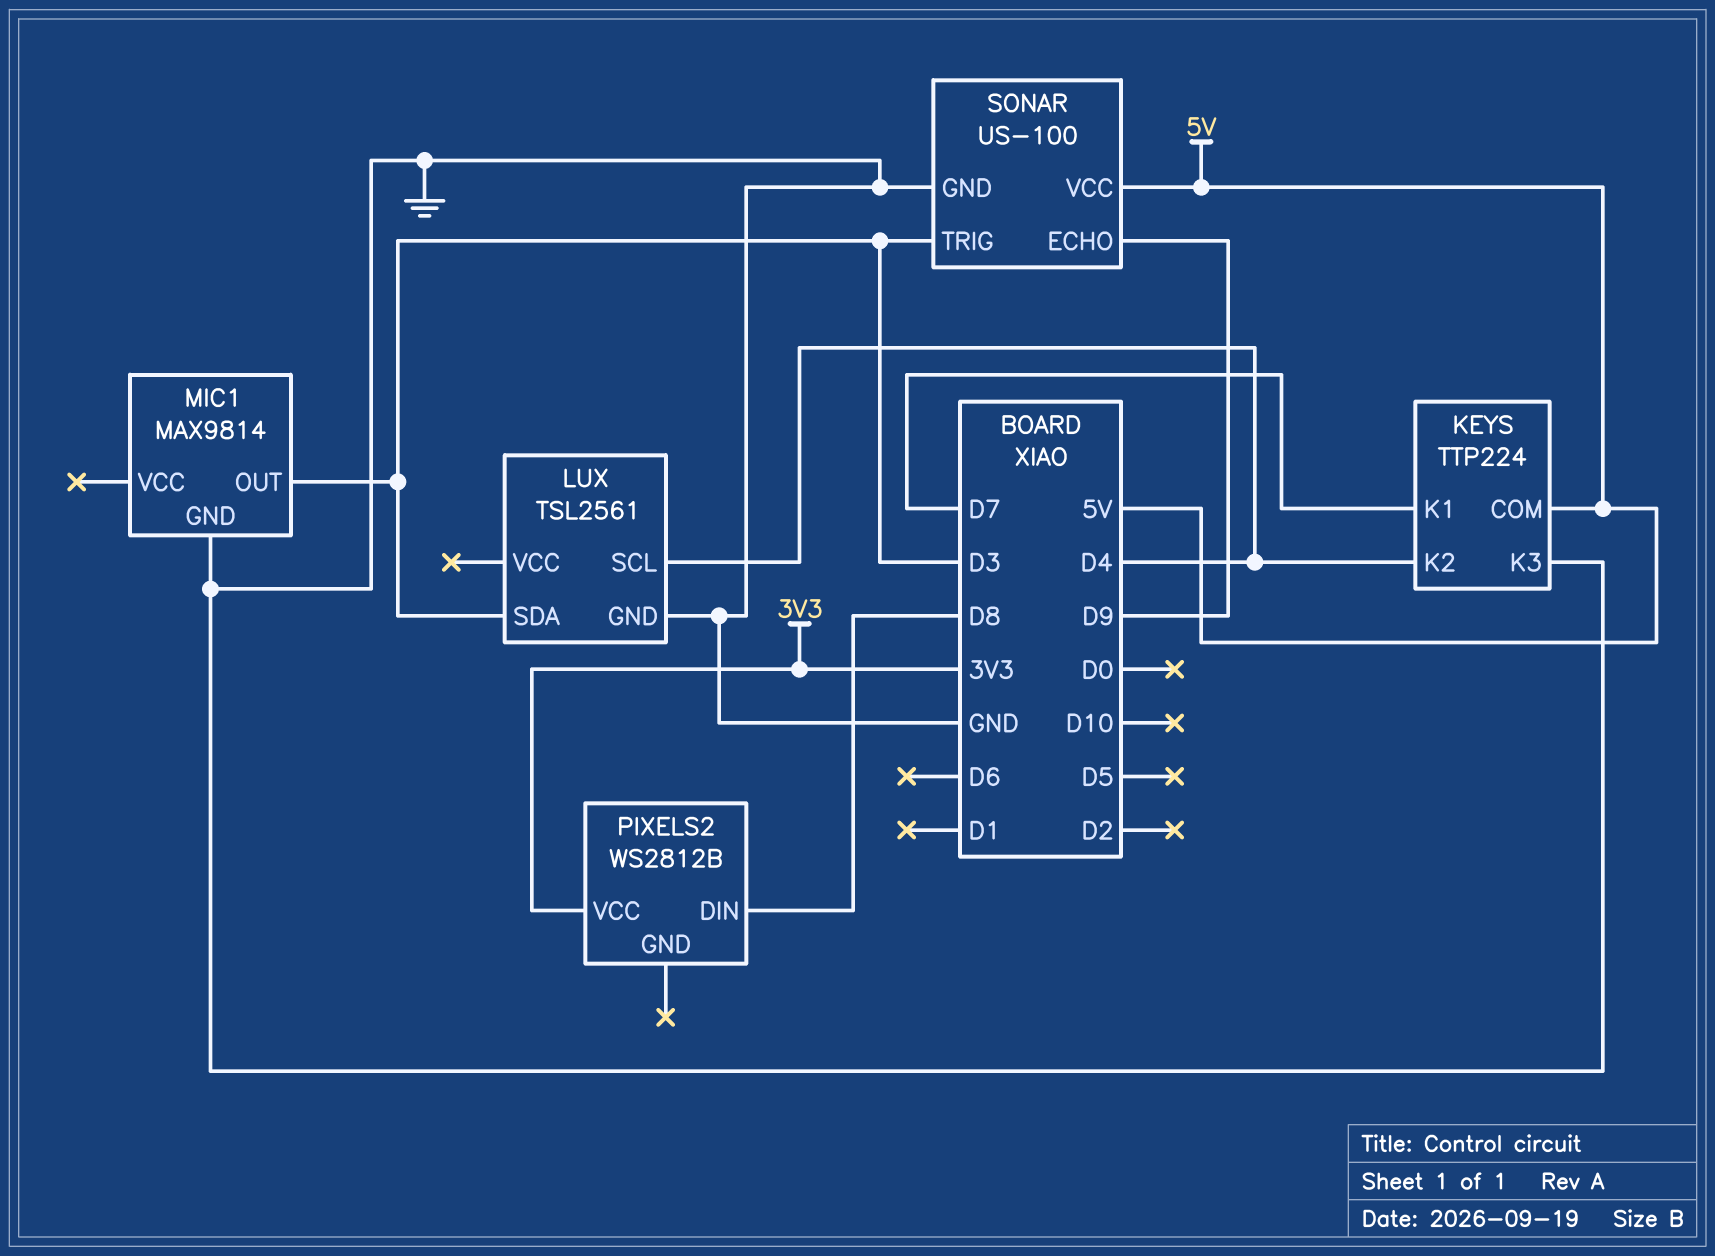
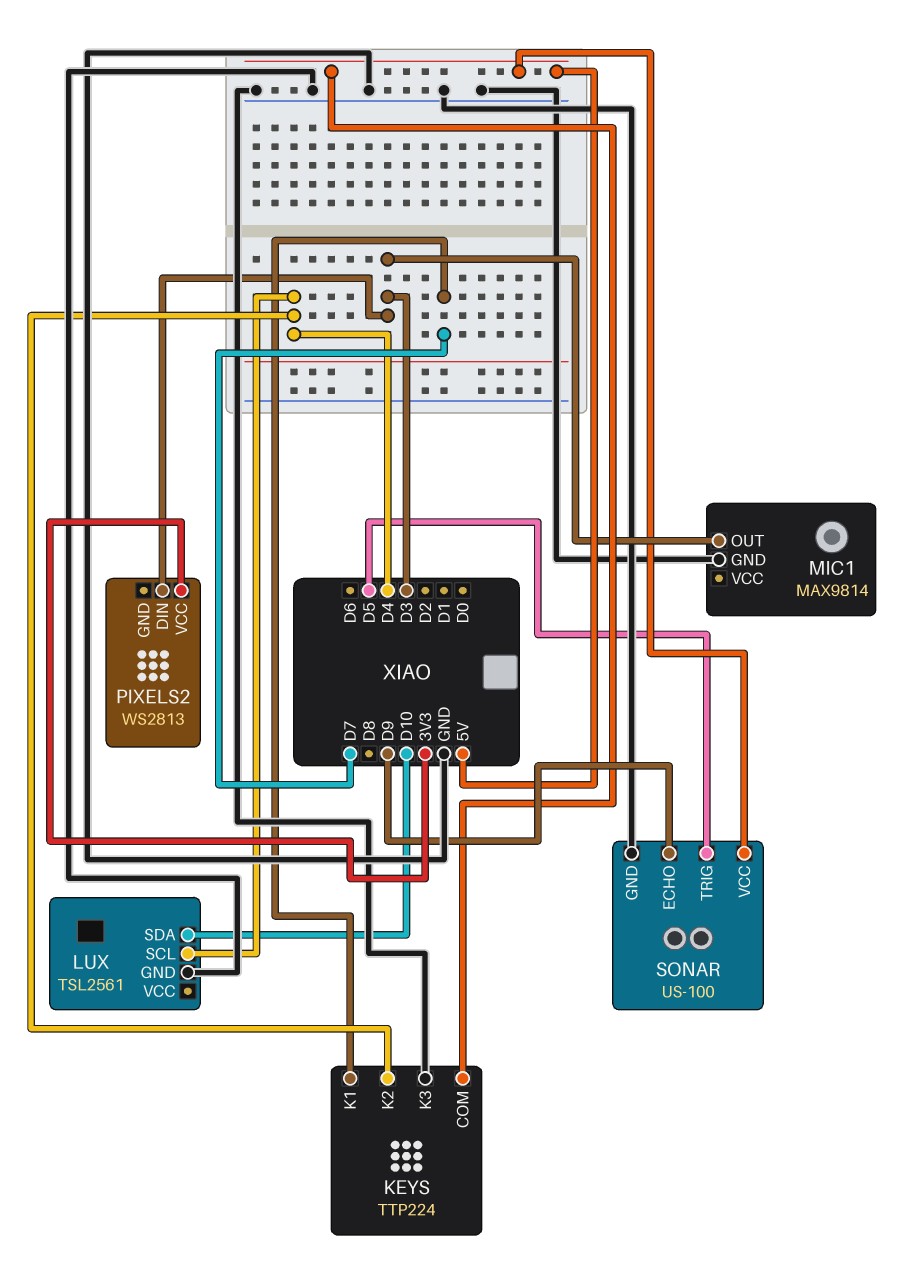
LUX pin SDA: D3 -> D10
PIXELS2: WS2812B -> WS2813
PIXELS2 pin DIN: D8 -> D3
SONAR pin TRIG: D3 -> D5

